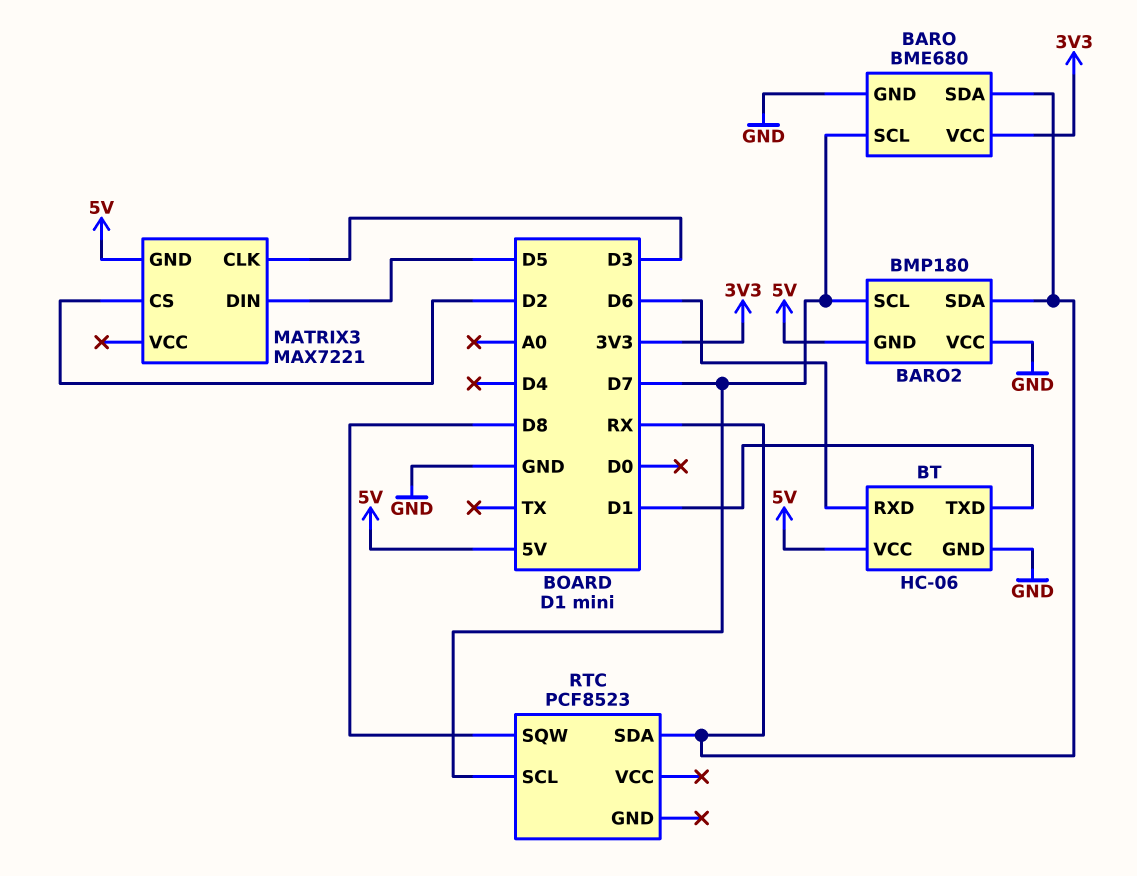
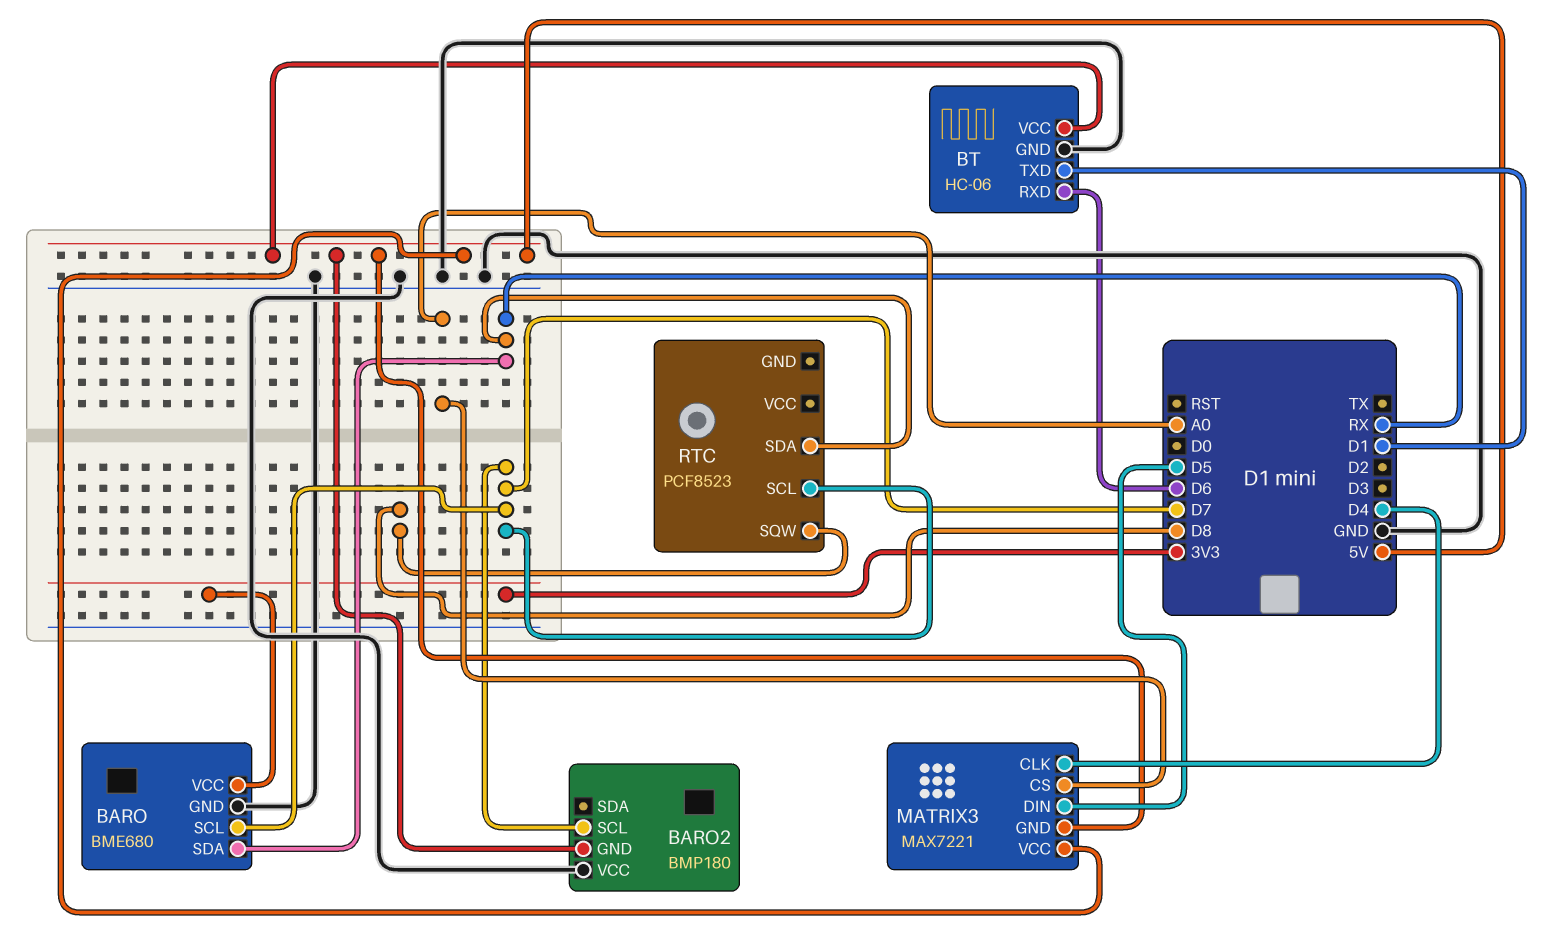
BARO2 pin SDA: RX -> none
MATRIX3 pin CLK: D3 -> D4
MATRIX3 pin CS: D2 -> A0
MATRIX3 pin VCC: none -> 5V

